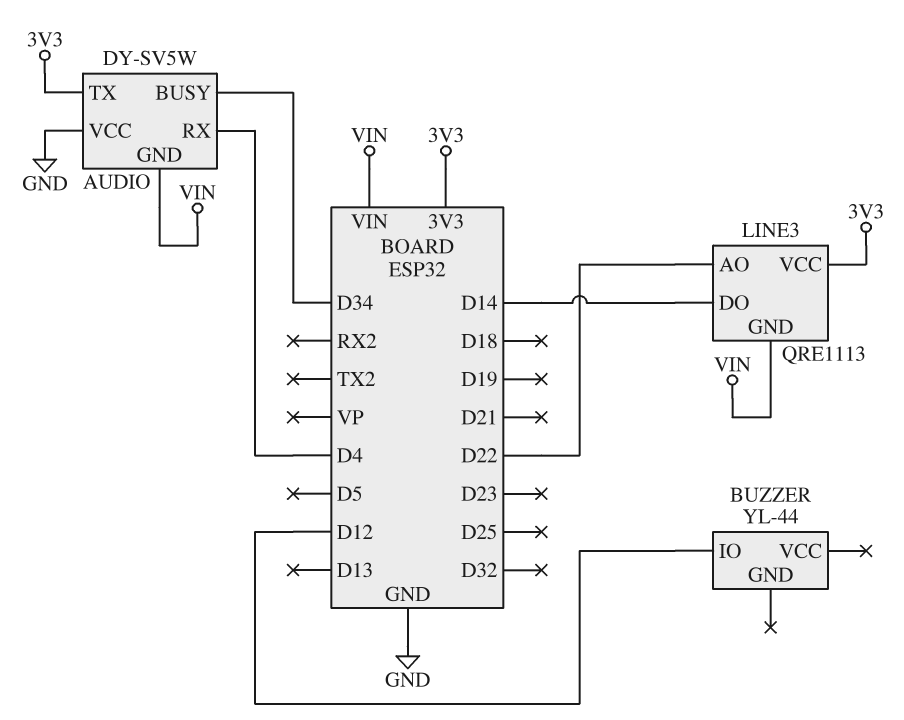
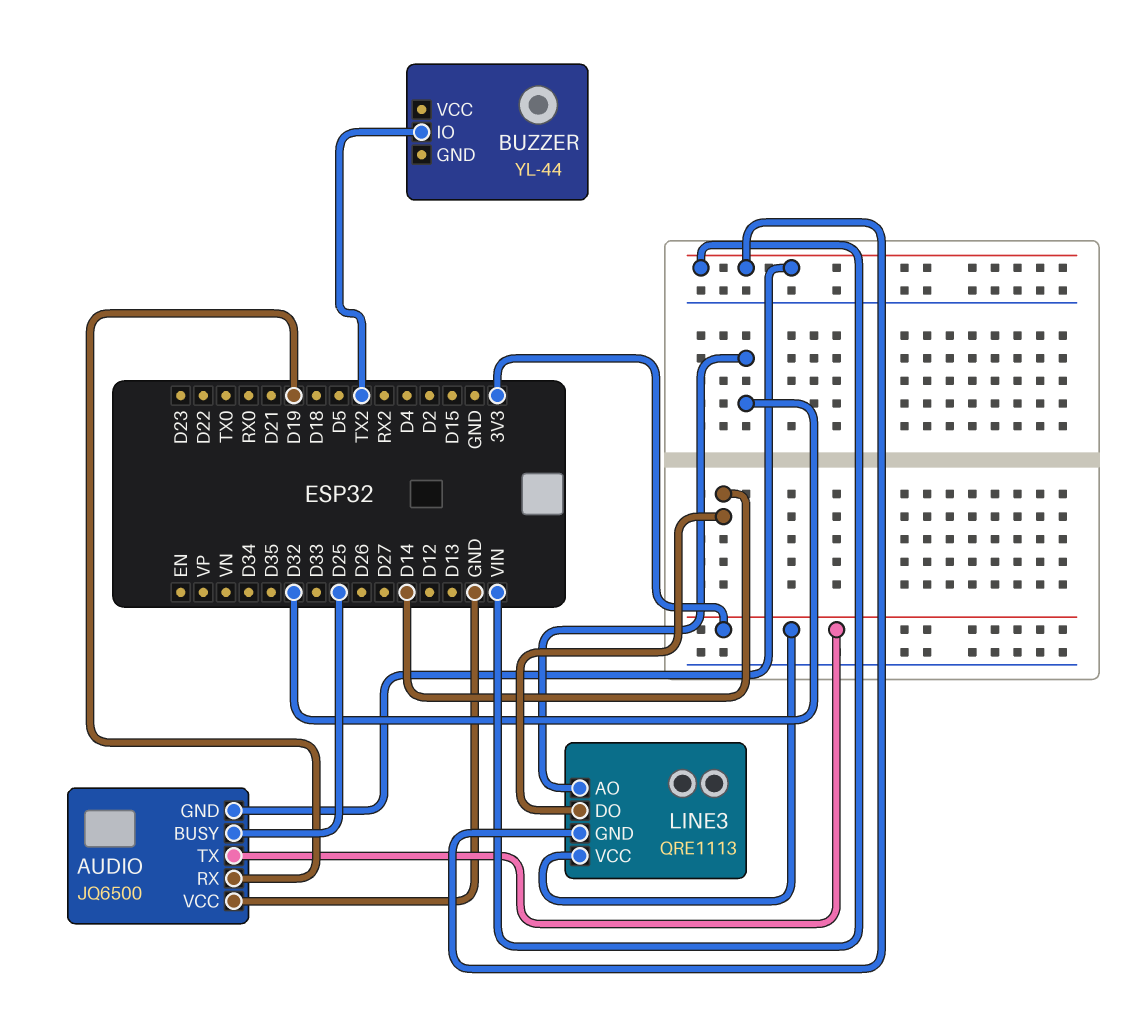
AUDIO: DY-SV5W -> JQ6500
AUDIO pin BUSY: D34 -> D25
AUDIO pin RX: D4 -> D19
BUZZER pin IO: D12 -> TX2
LINE3 pin AO: D22 -> D32

